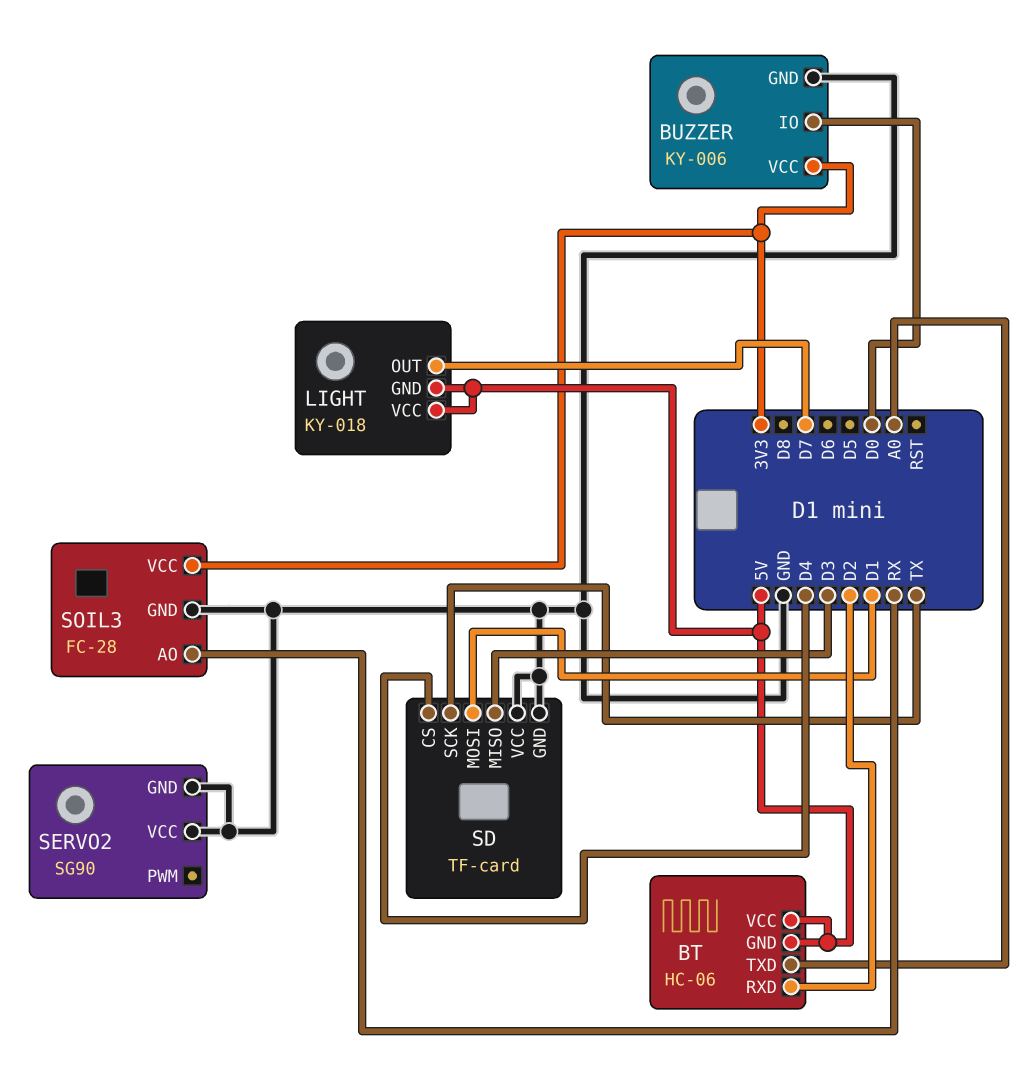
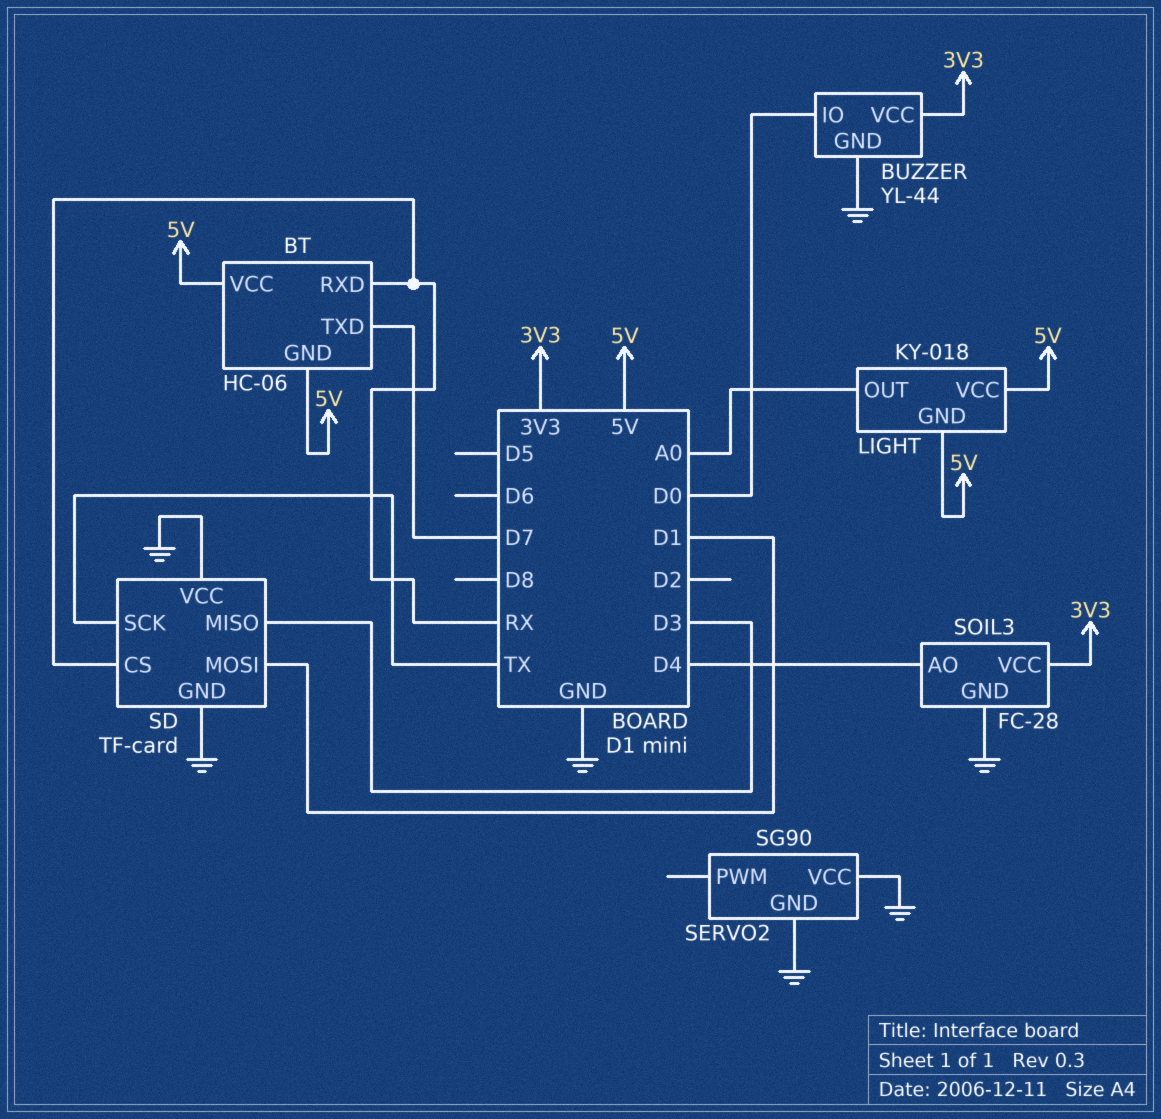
BT pin RXD: D2 -> RX
BT pin TXD: A0 -> D7
BUZZER: KY-006 -> YL-44
LIGHT pin OUT: D7 -> A0
SD pin CS: D4 -> RX
SOIL3 pin AO: RX -> D4

